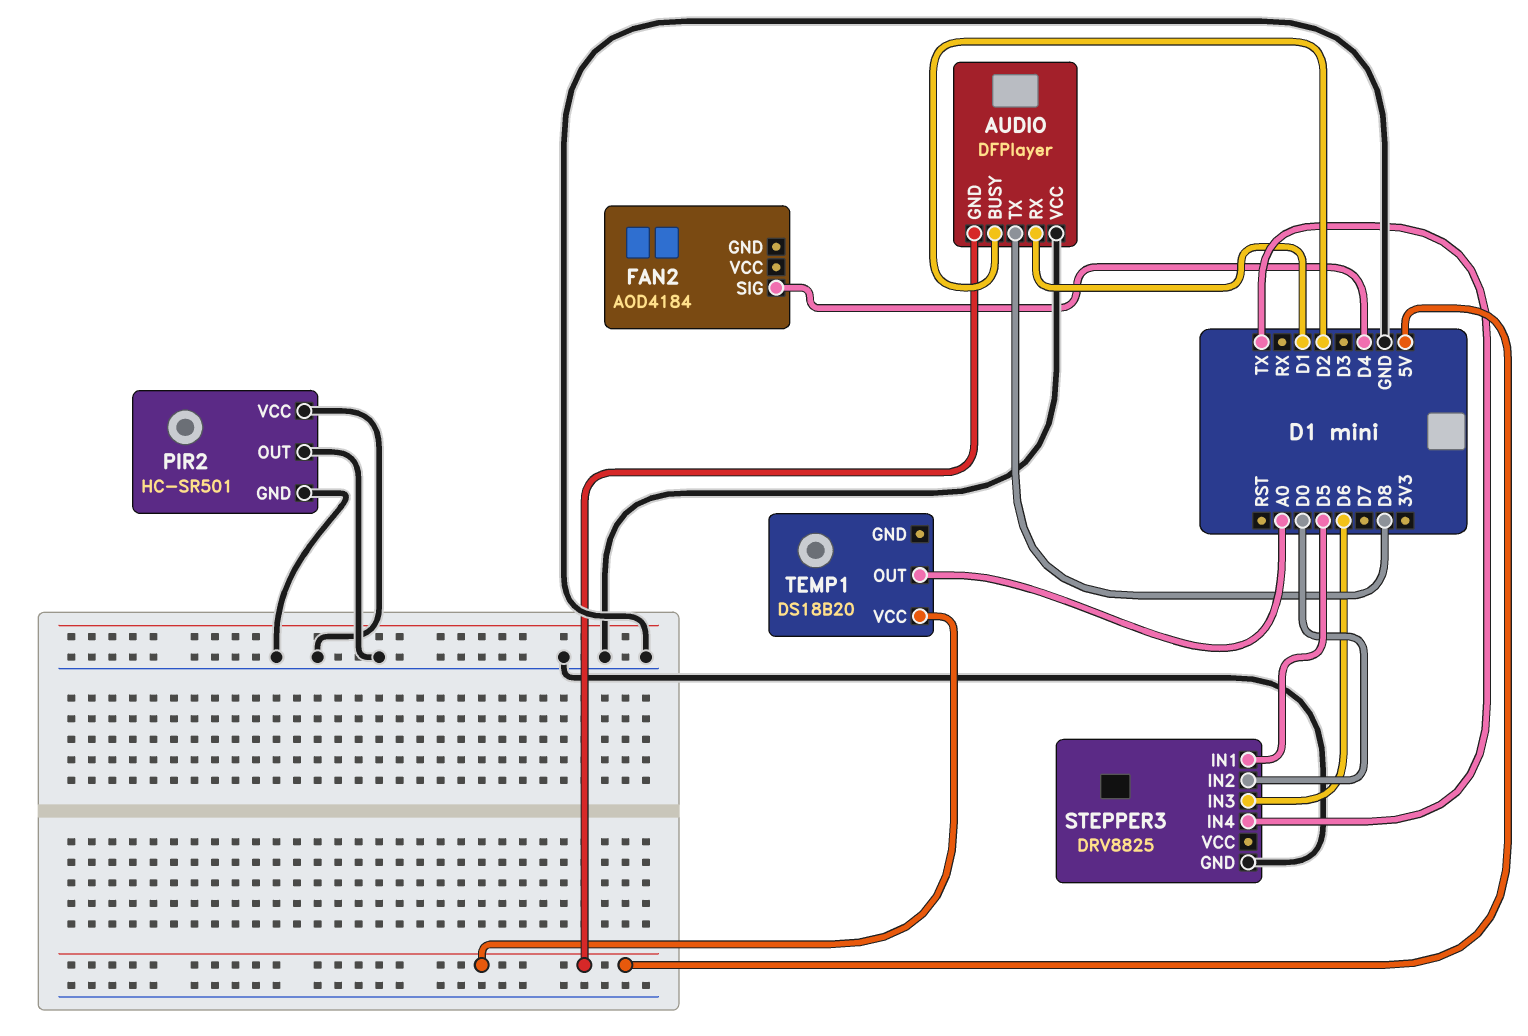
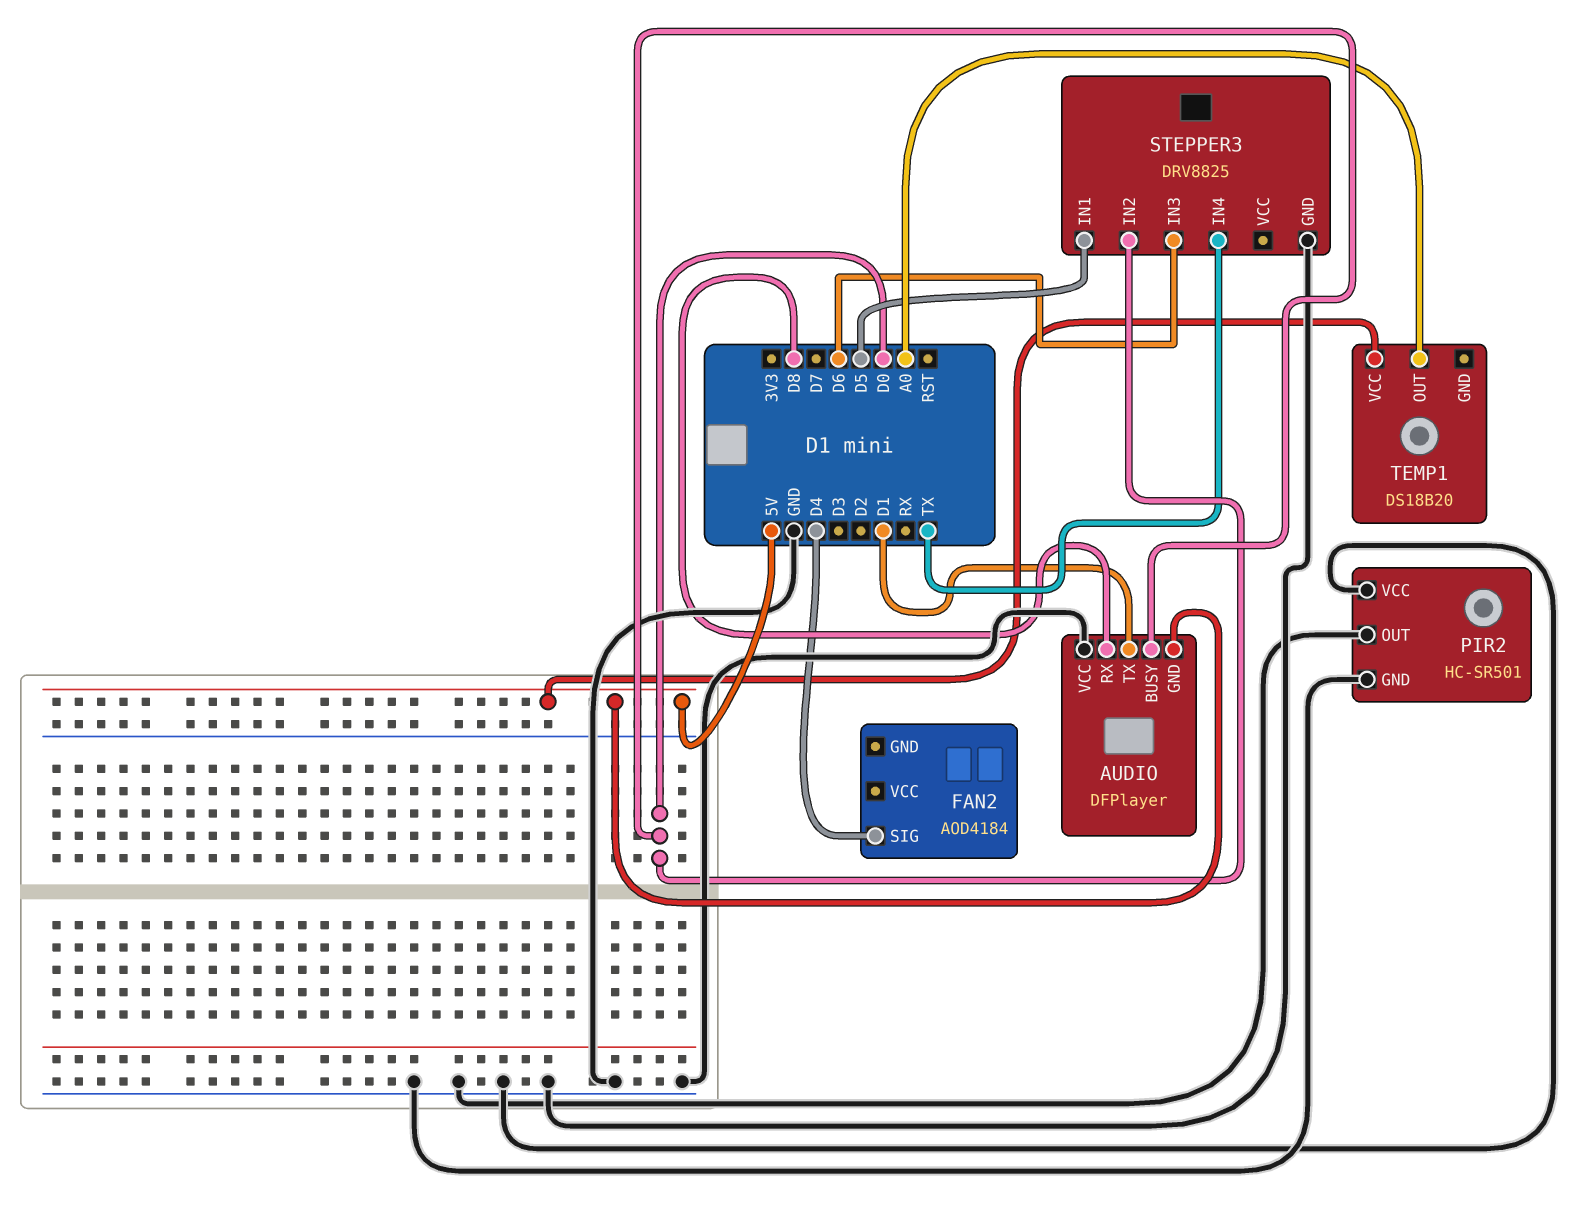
AUDIO pin BUSY: D2 -> D0
AUDIO pin RX: D1 -> D8
AUDIO pin TX: D8 -> D1

